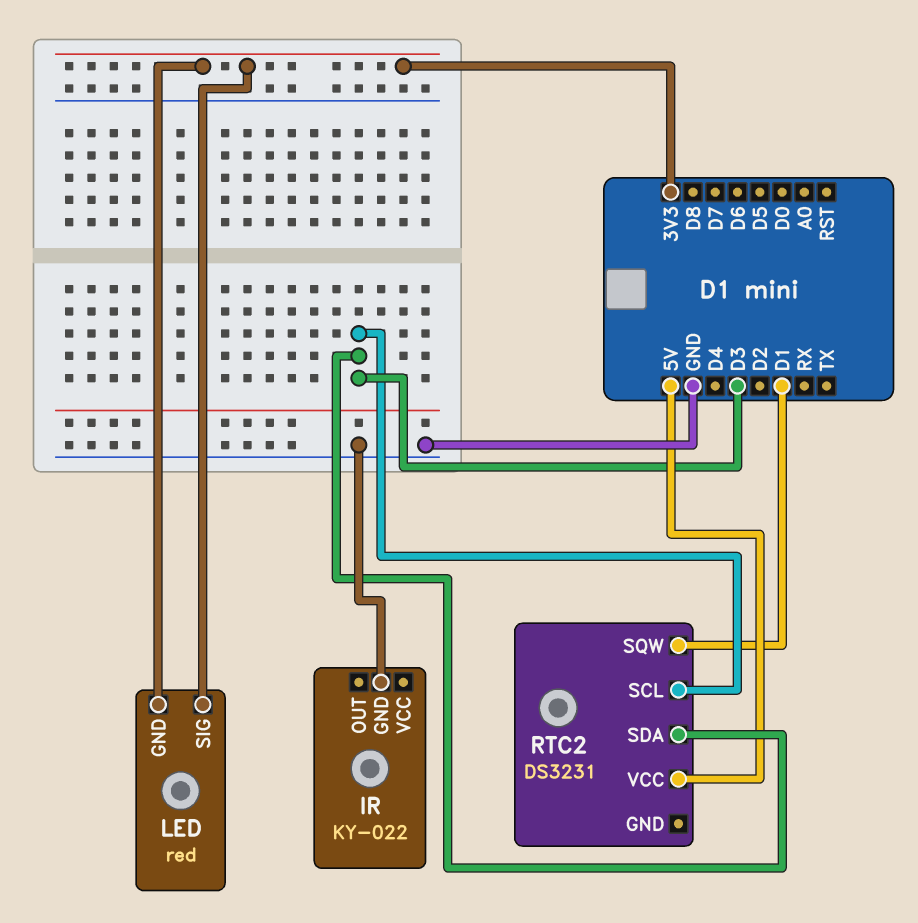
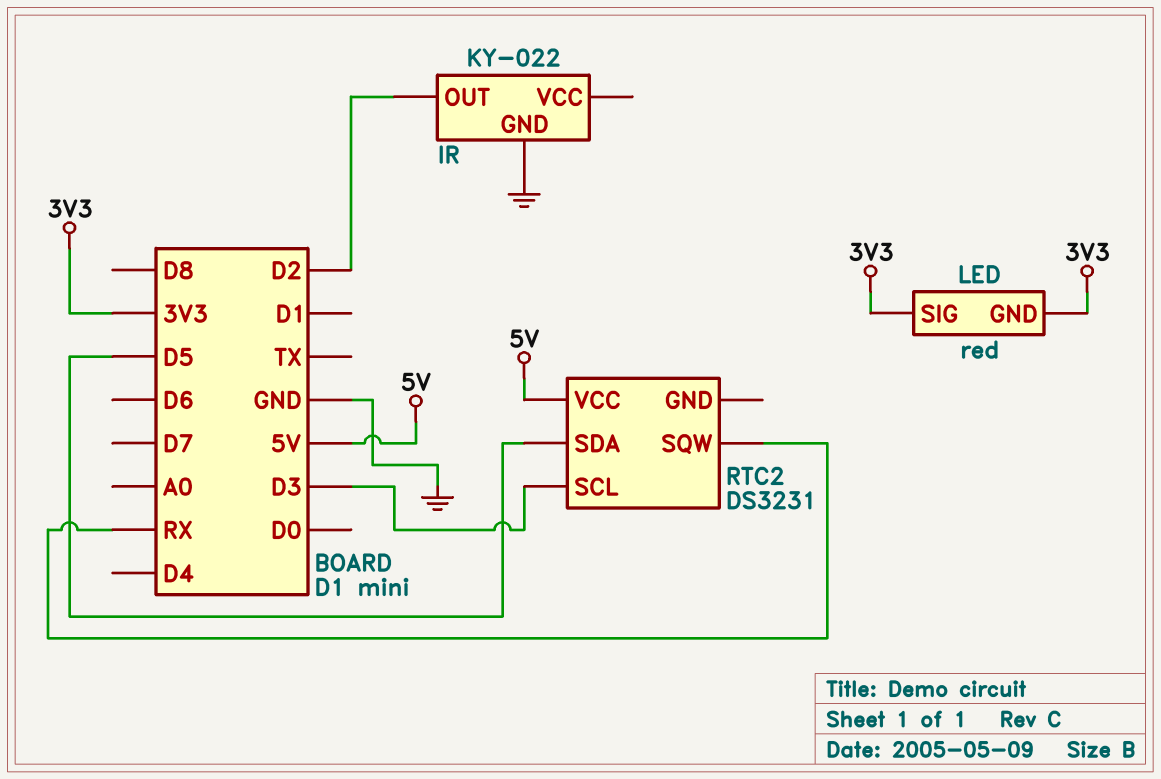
IR pin OUT: none -> D2
RTC2 pin SDA: D3 -> D5
RTC2 pin SQW: D1 -> RX

